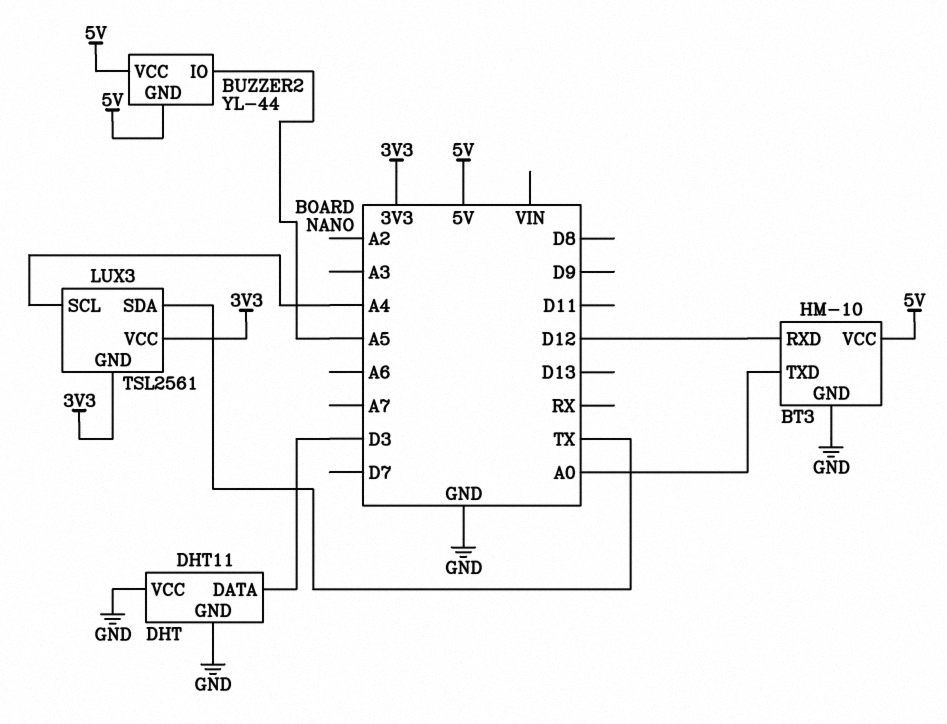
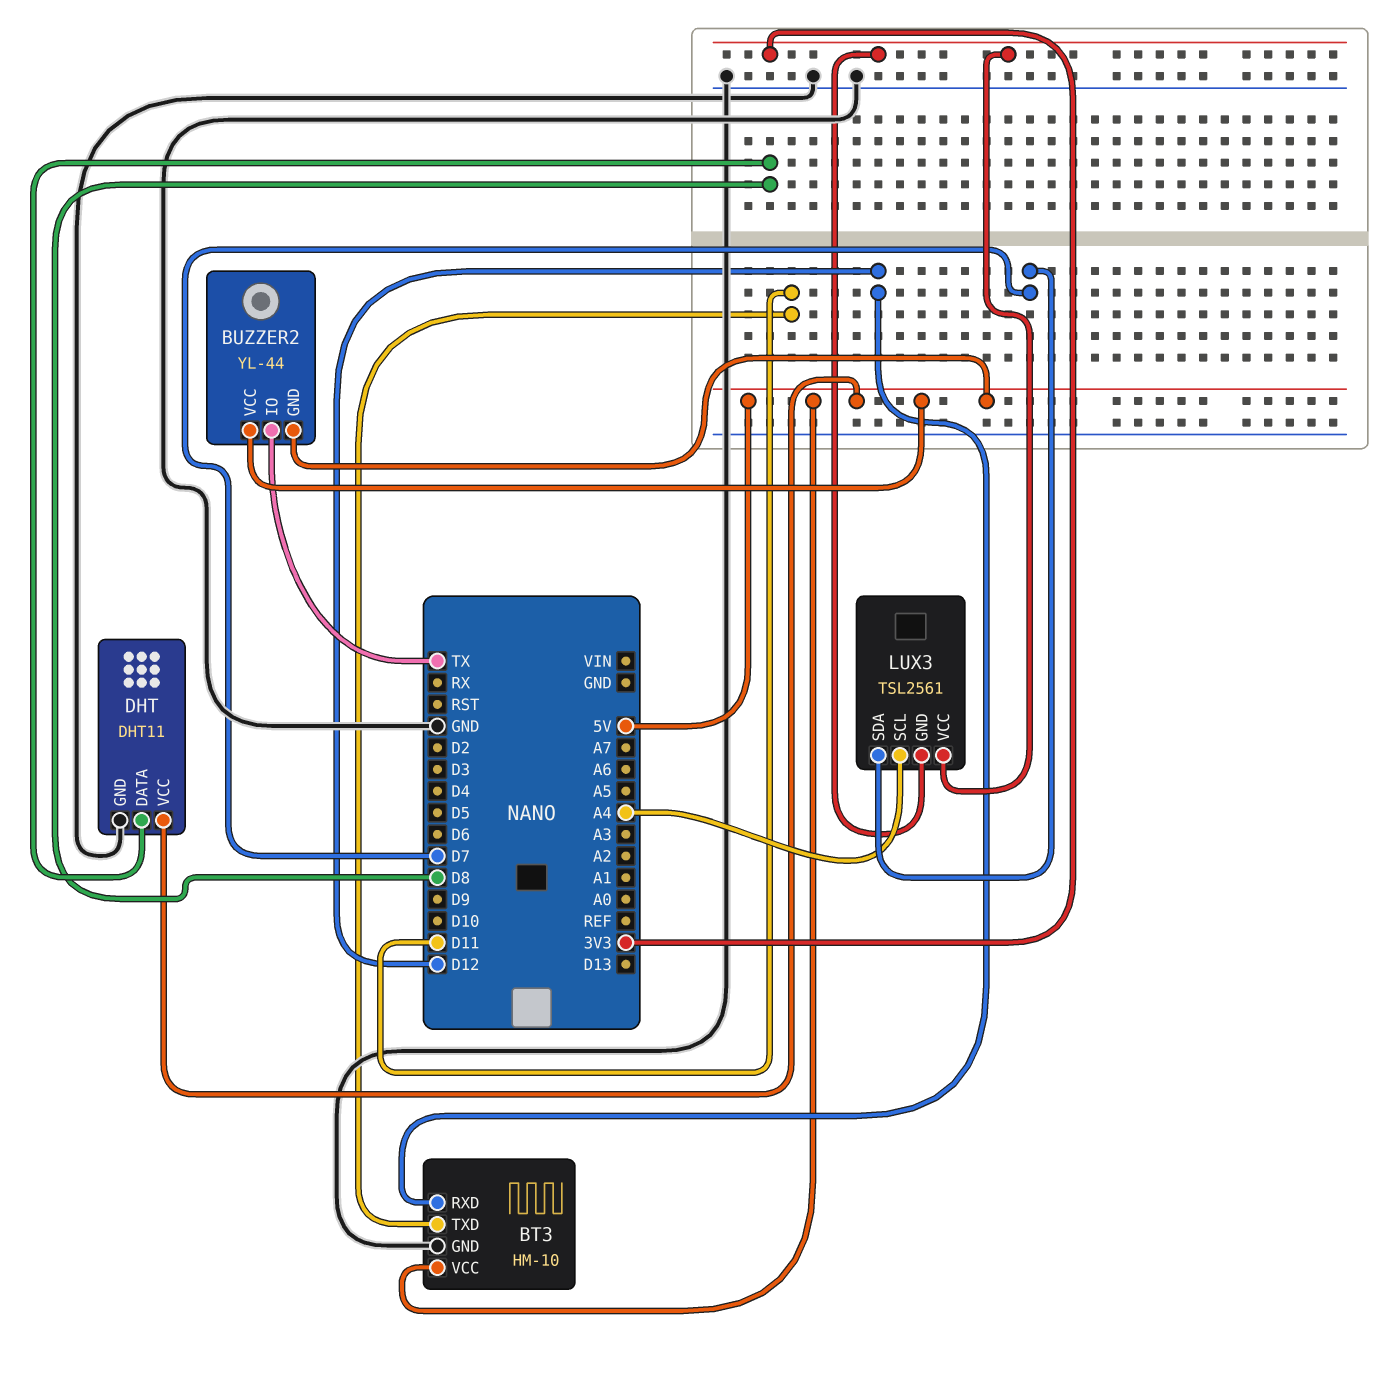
BT3 pin TXD: A0 -> D11
BUZZER2 pin IO: A5 -> TX
DHT pin DATA: D3 -> D8
DHT pin VCC: GND -> 5V
LUX3 pin SDA: TX -> D7

